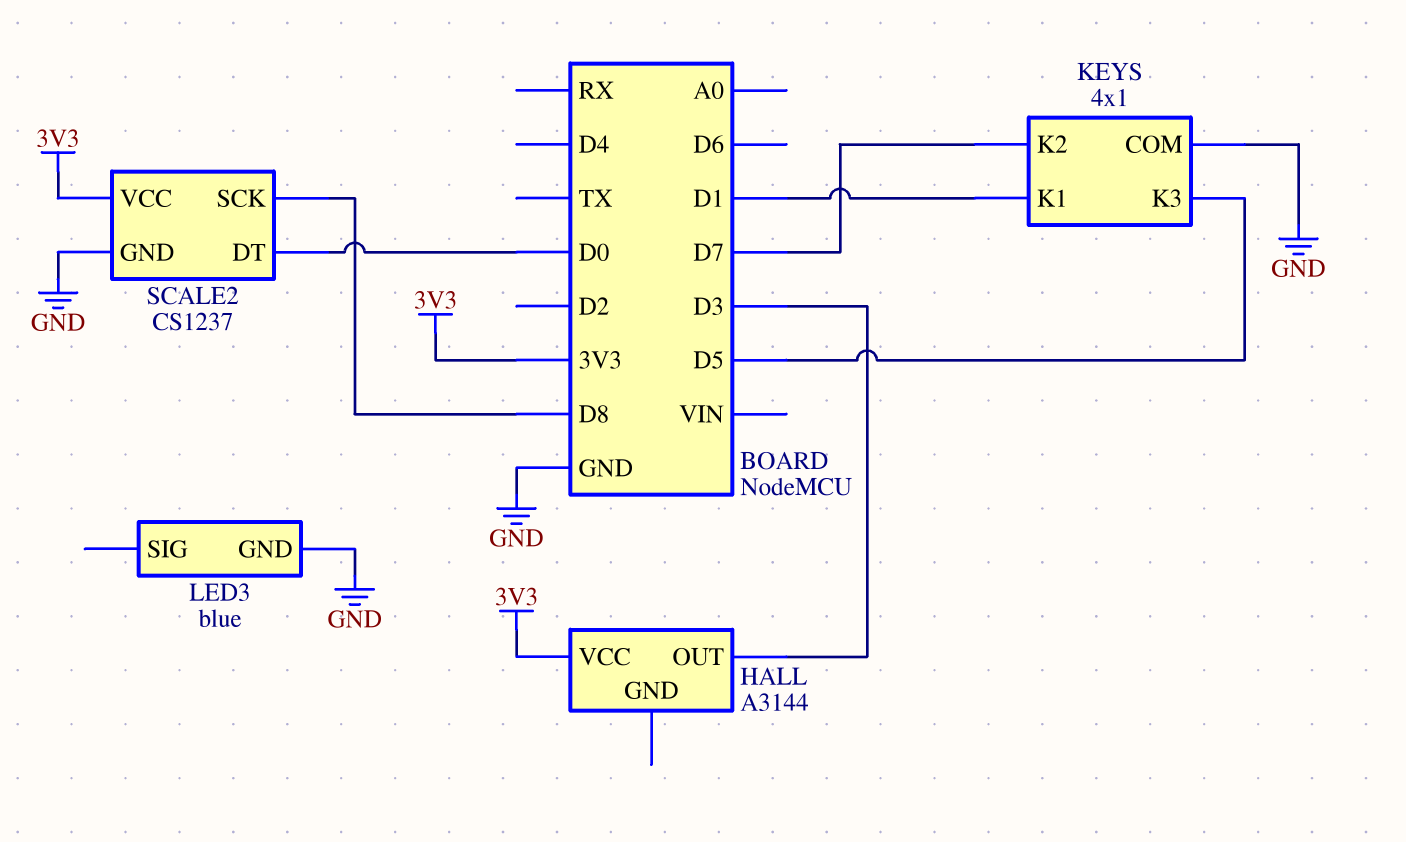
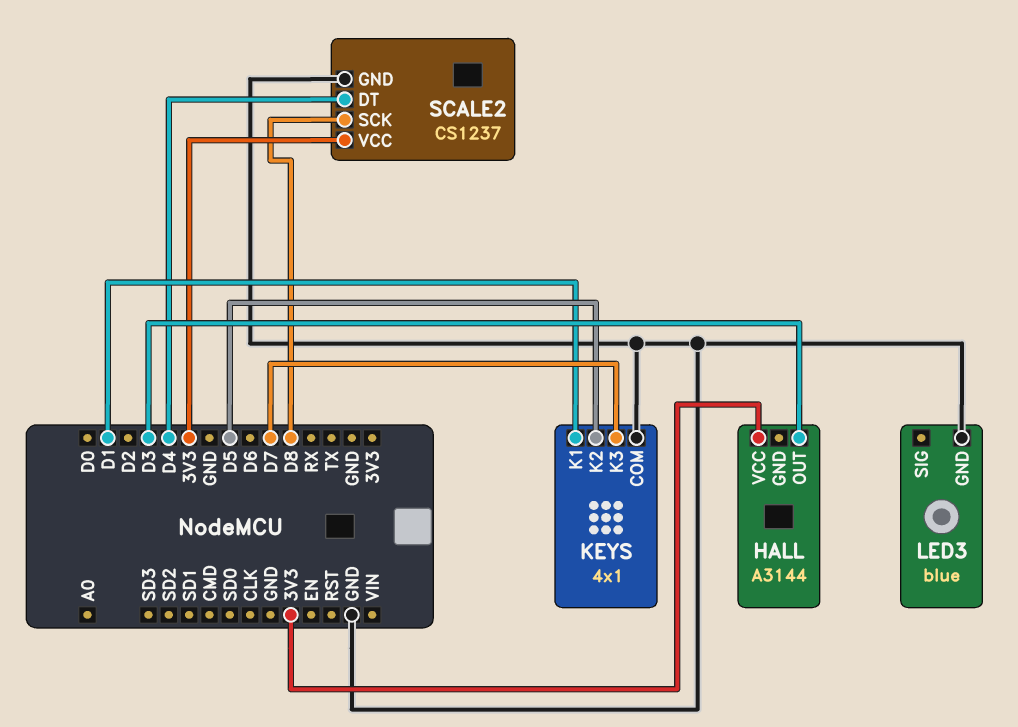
KEYS pin K2: D7 -> D5
KEYS pin K3: D5 -> D7
SCALE2 pin DT: D0 -> D4

